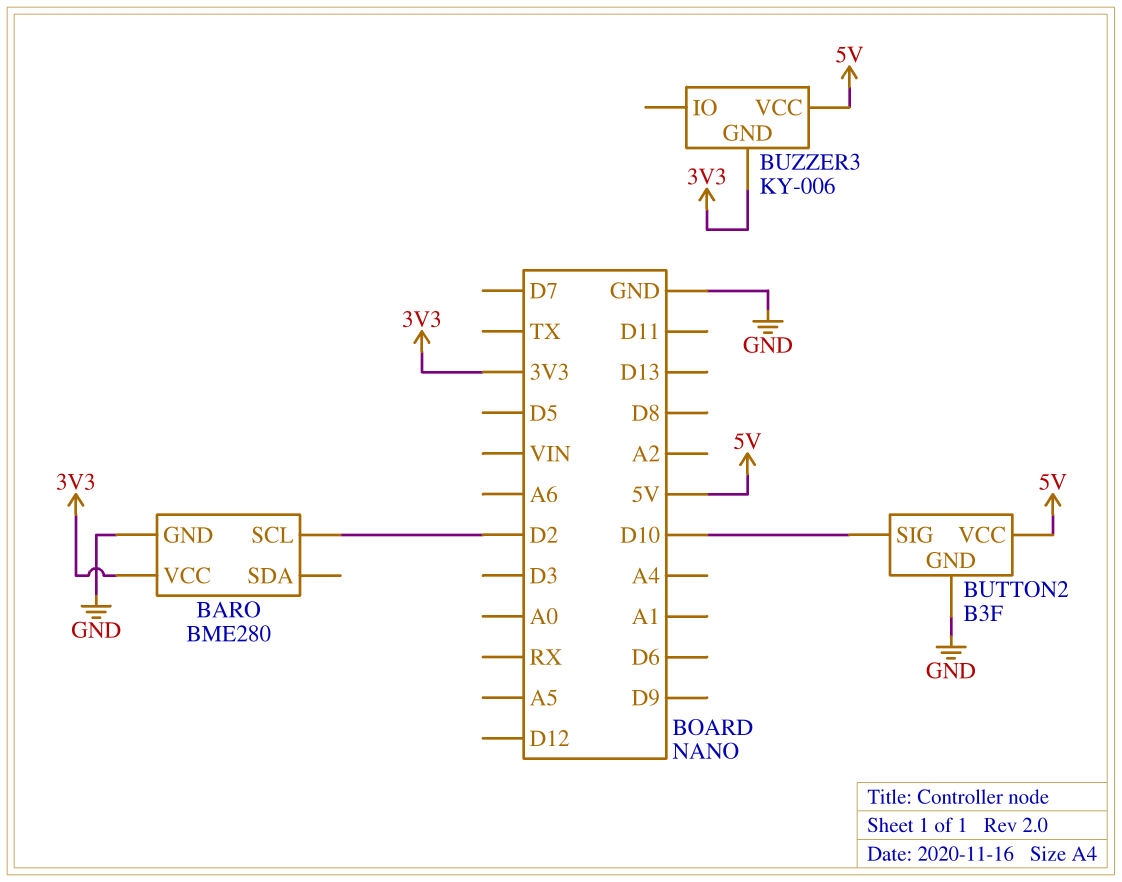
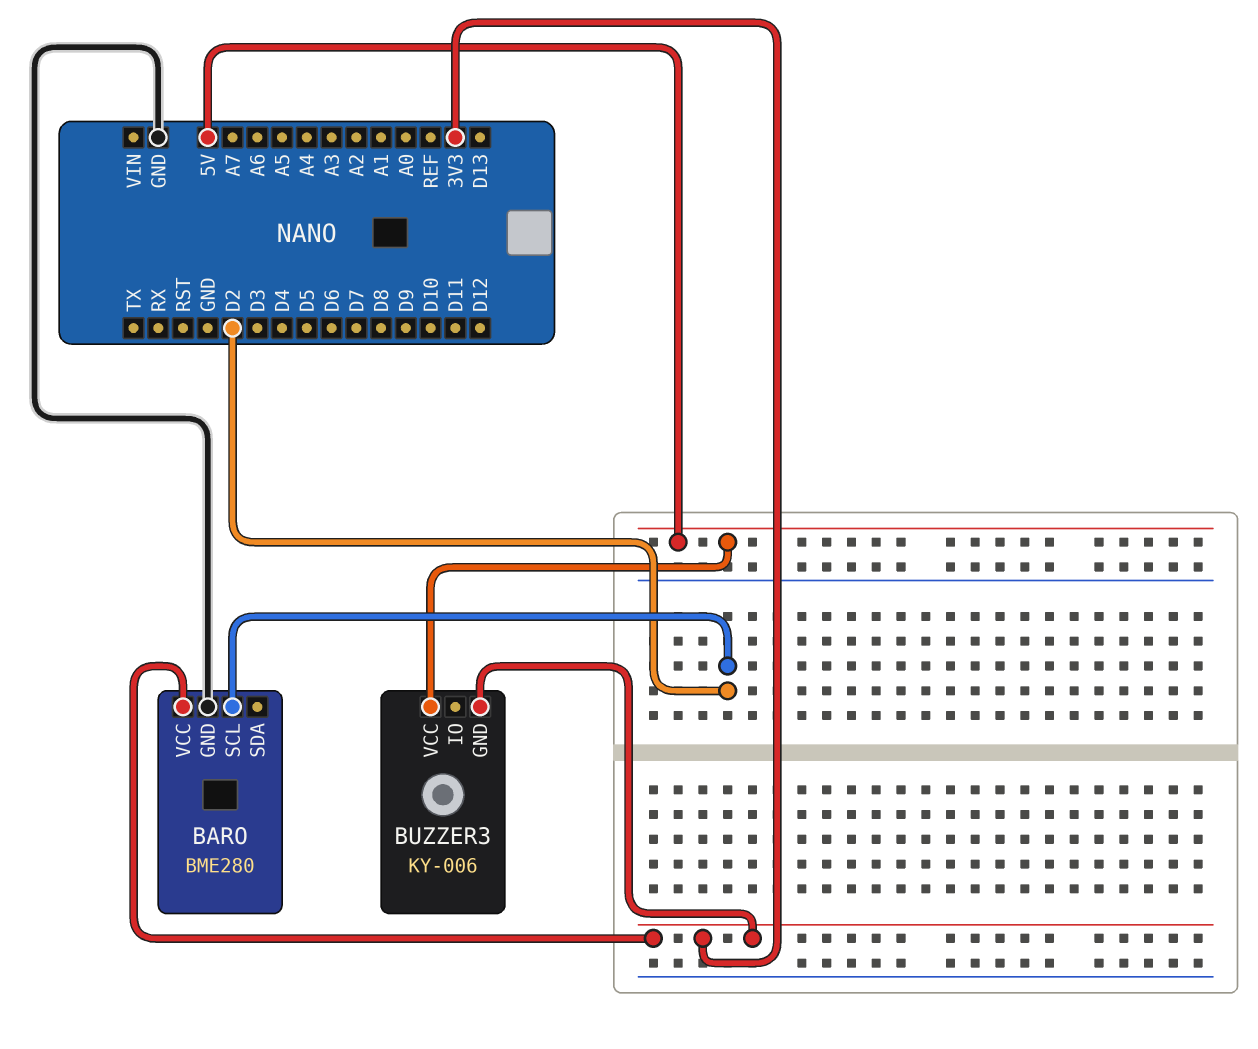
BUTTON2: B3F -> none
BUTTON2 pin GND: GND -> none
BUTTON2 pin SIG: D10 -> none
BUTTON2 pin VCC: 5V -> none

